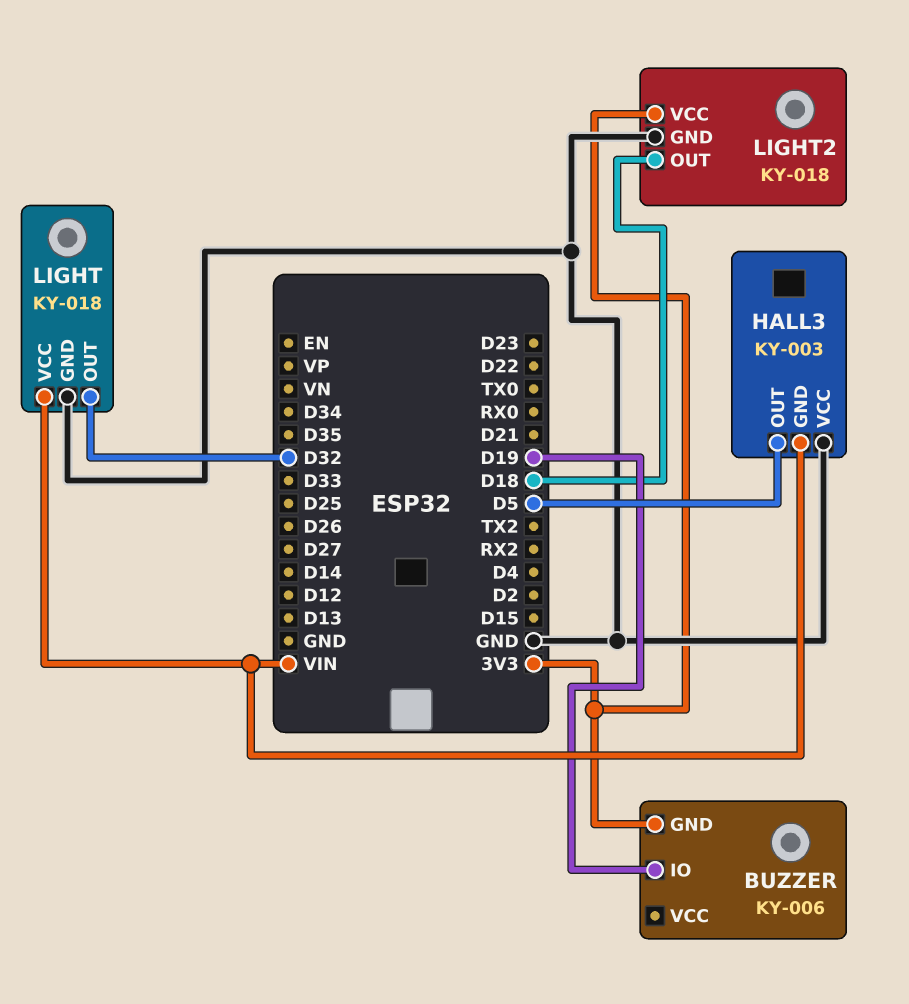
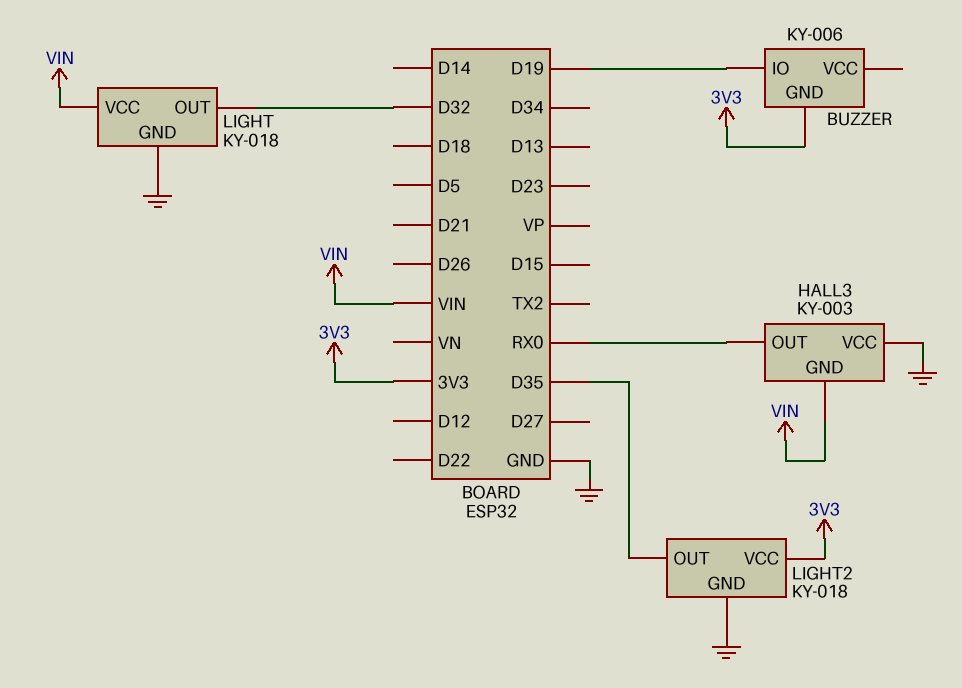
HALL3 pin OUT: D5 -> RX0
LIGHT2 pin OUT: D18 -> D35

